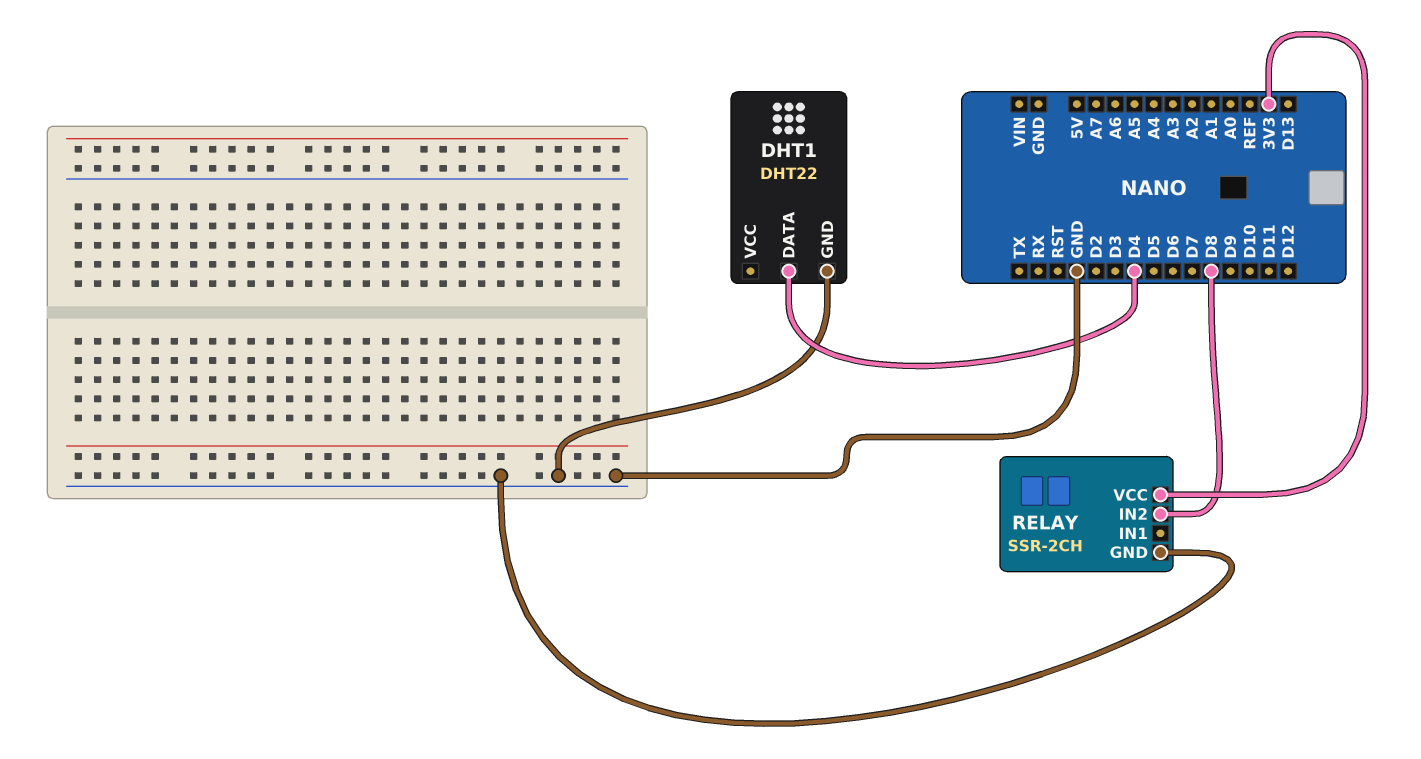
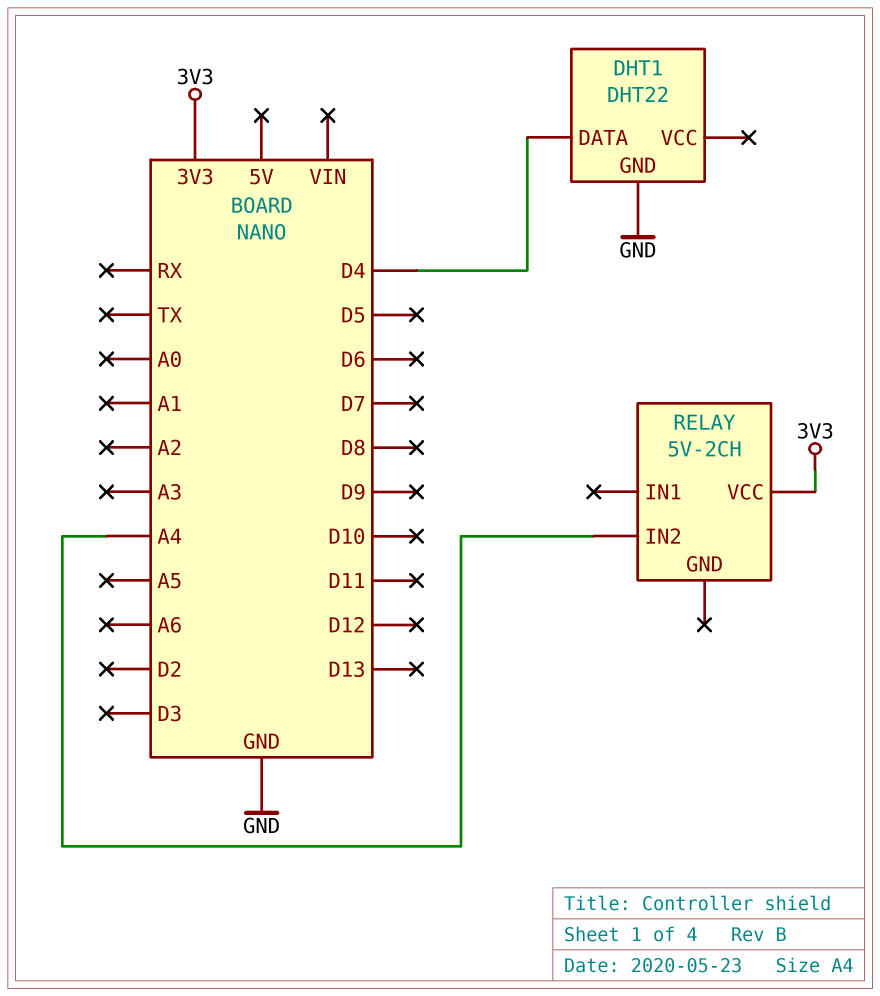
RELAY: SSR-2CH -> 5V-2CH
RELAY pin GND: GND -> none
RELAY pin IN2: D8 -> A4

